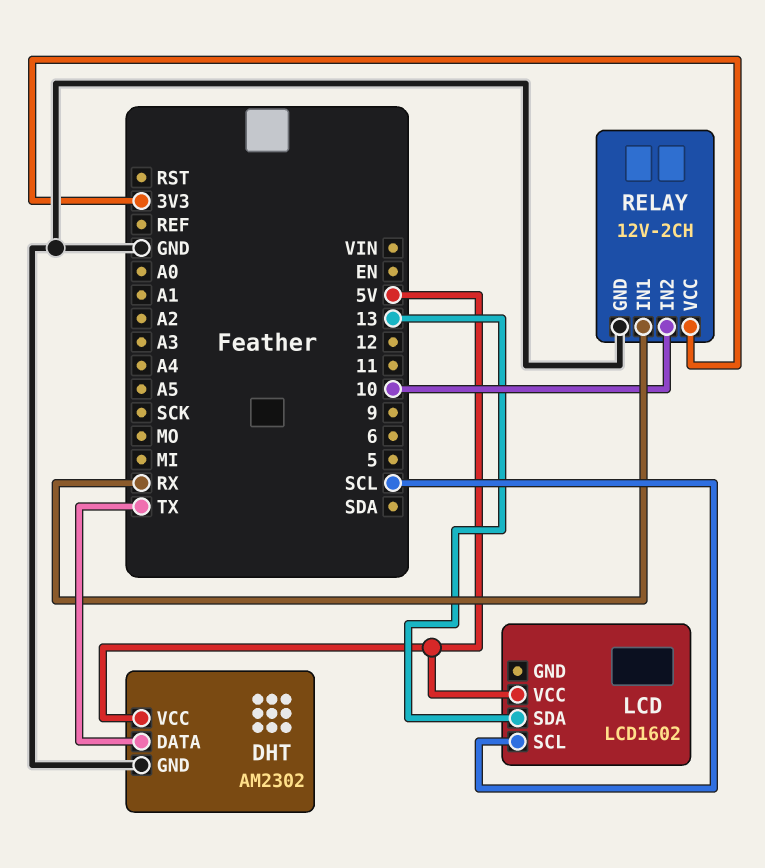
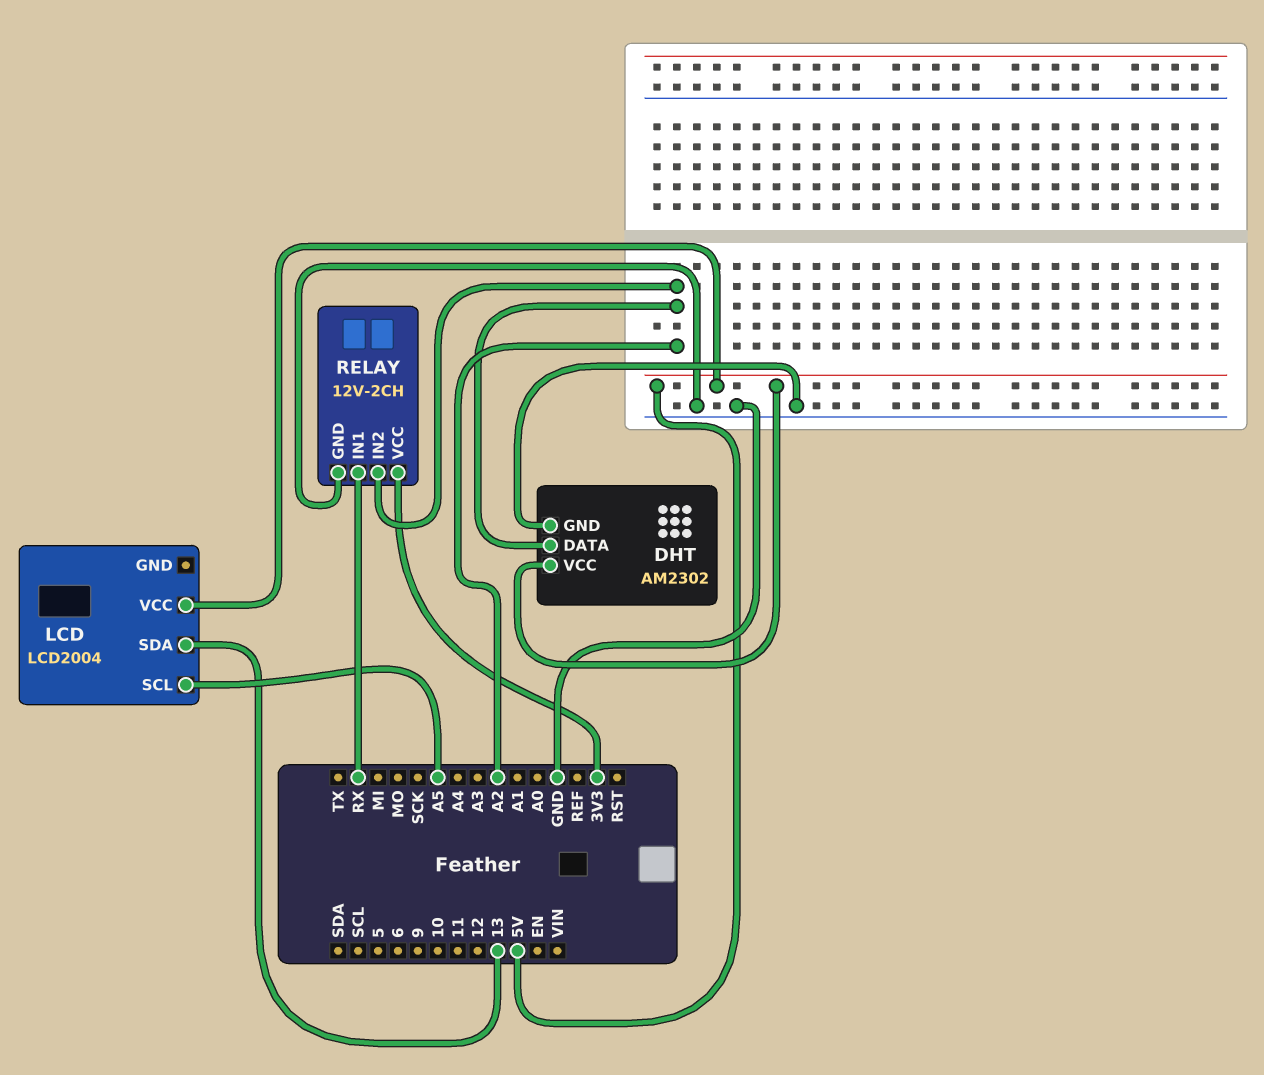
DHT pin DATA: TX -> A2
LCD: LCD1602 -> LCD2004
LCD pin SCL: SCL -> A5
RELAY pin IN2: 10 -> A2

